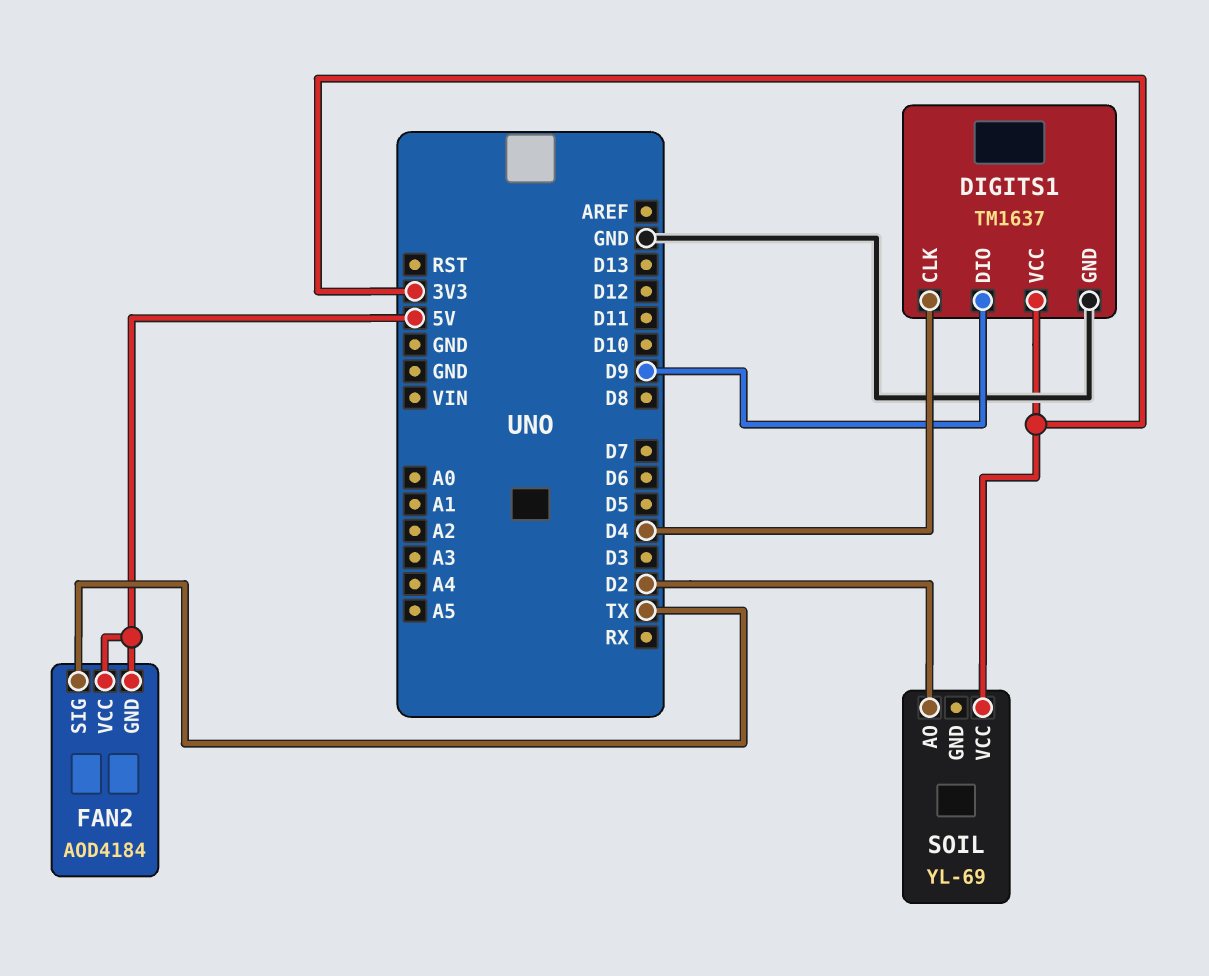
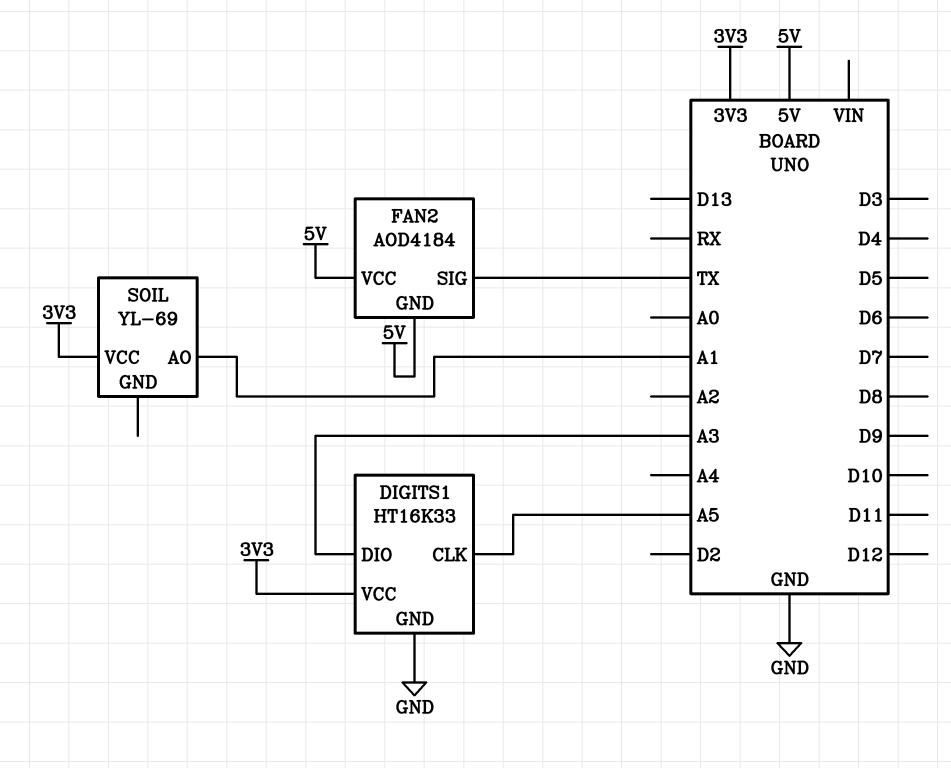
DIGITS1: TM1637 -> HT16K33
DIGITS1 pin CLK: D4 -> A5
DIGITS1 pin DIO: D9 -> A3
SOIL pin AO: D2 -> A1

